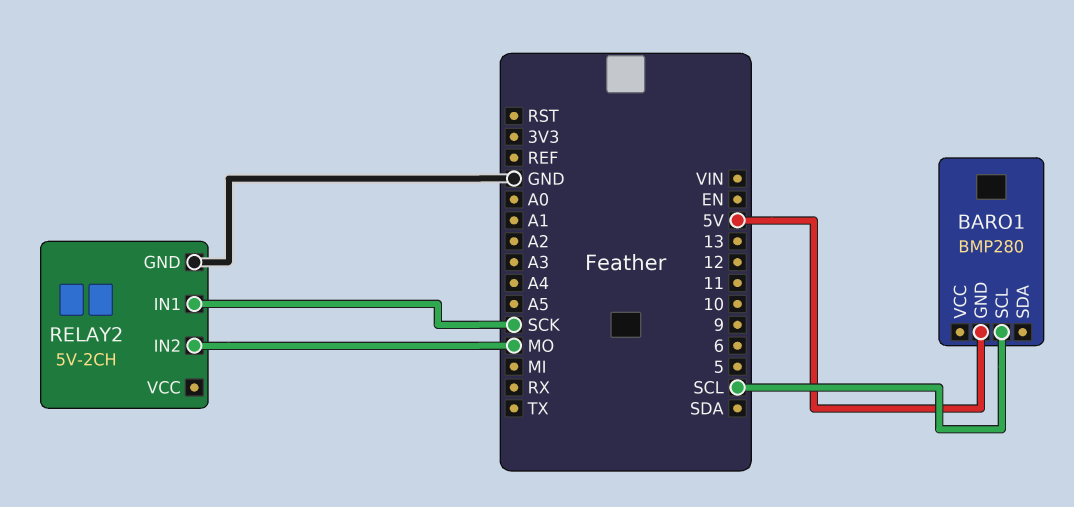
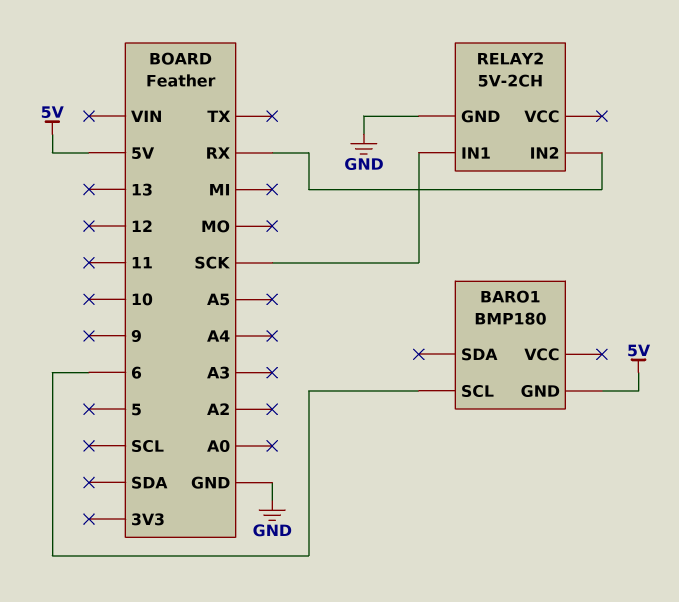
BARO1: BMP280 -> BMP180
BARO1 pin SCL: SCL -> 6
RELAY2 pin IN2: MO -> RX

